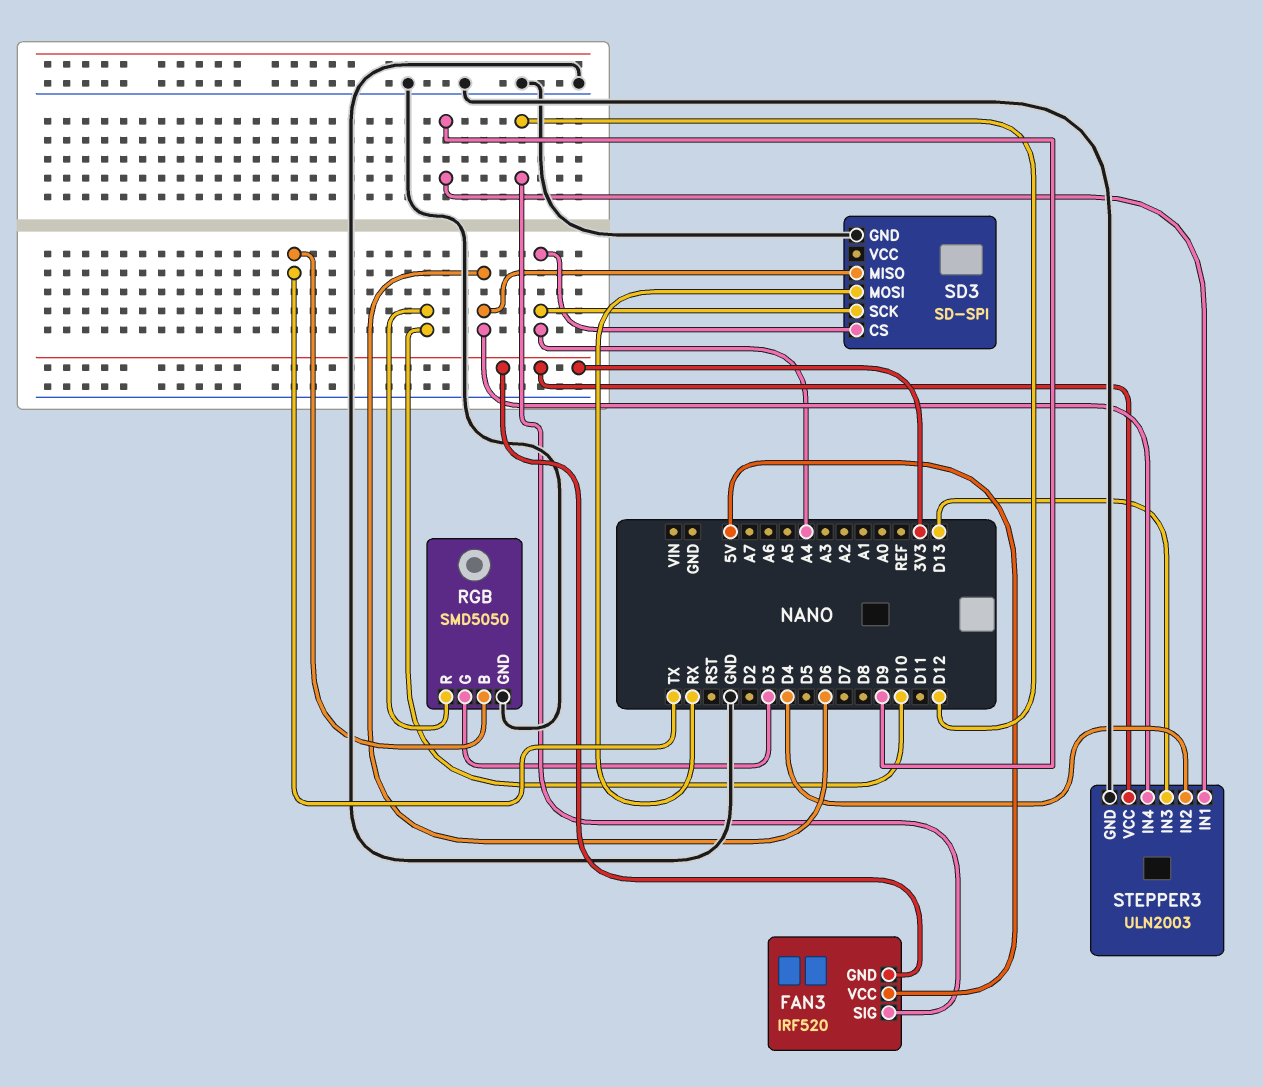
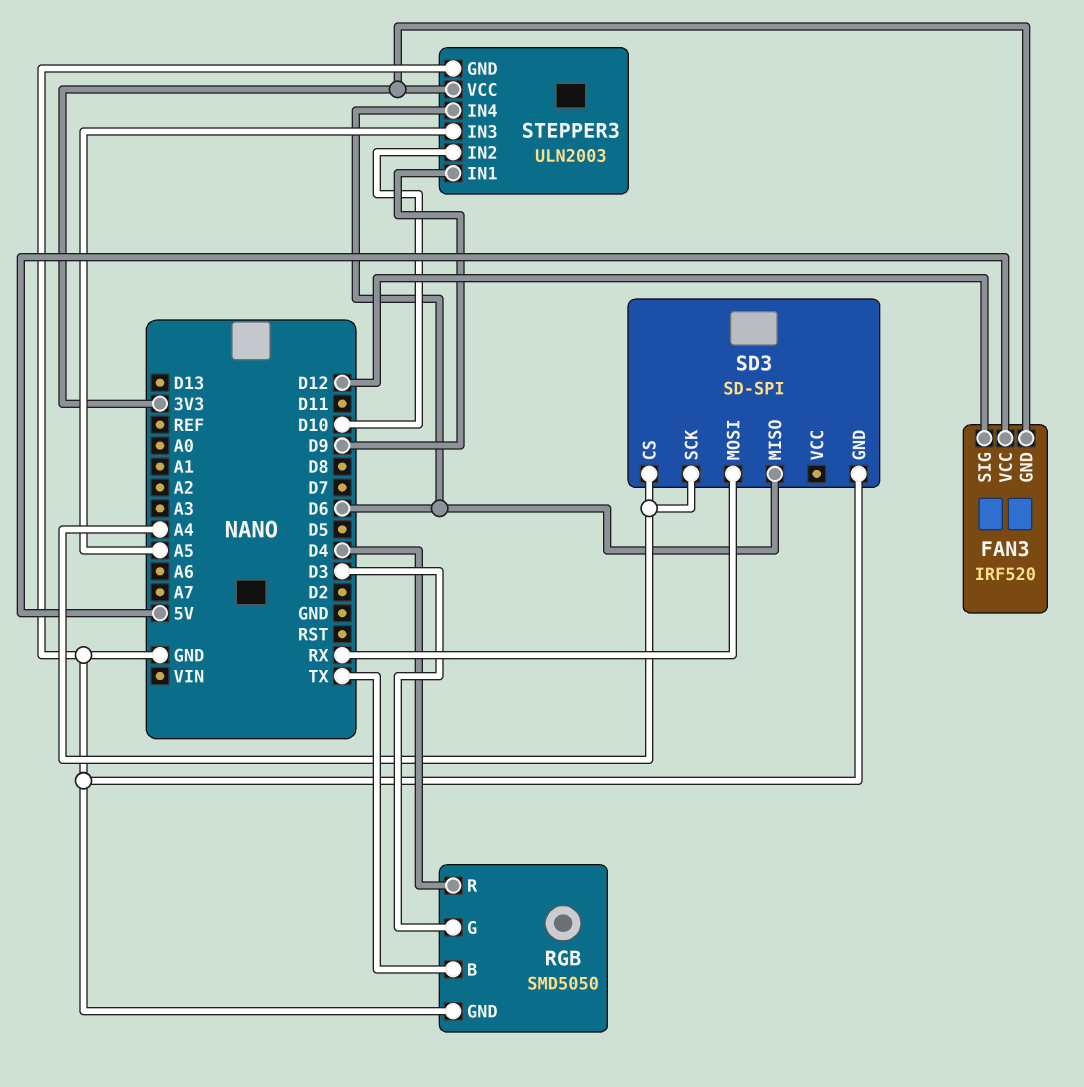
RGB pin R: D10 -> D4
STEPPER3 pin IN2: D4 -> D10
STEPPER3 pin IN3: D13 -> A5

